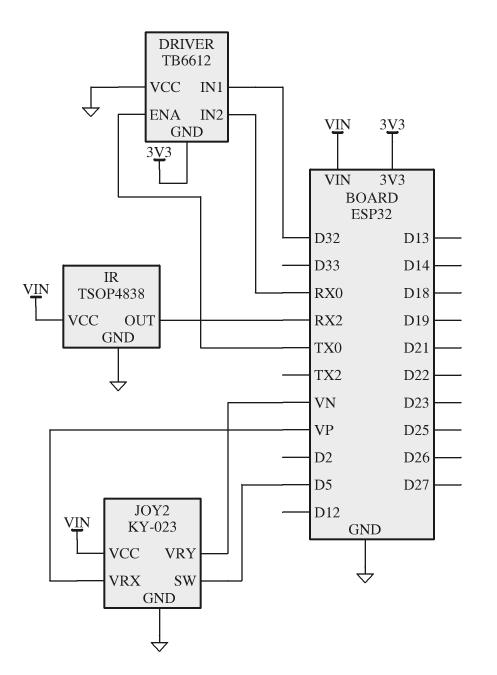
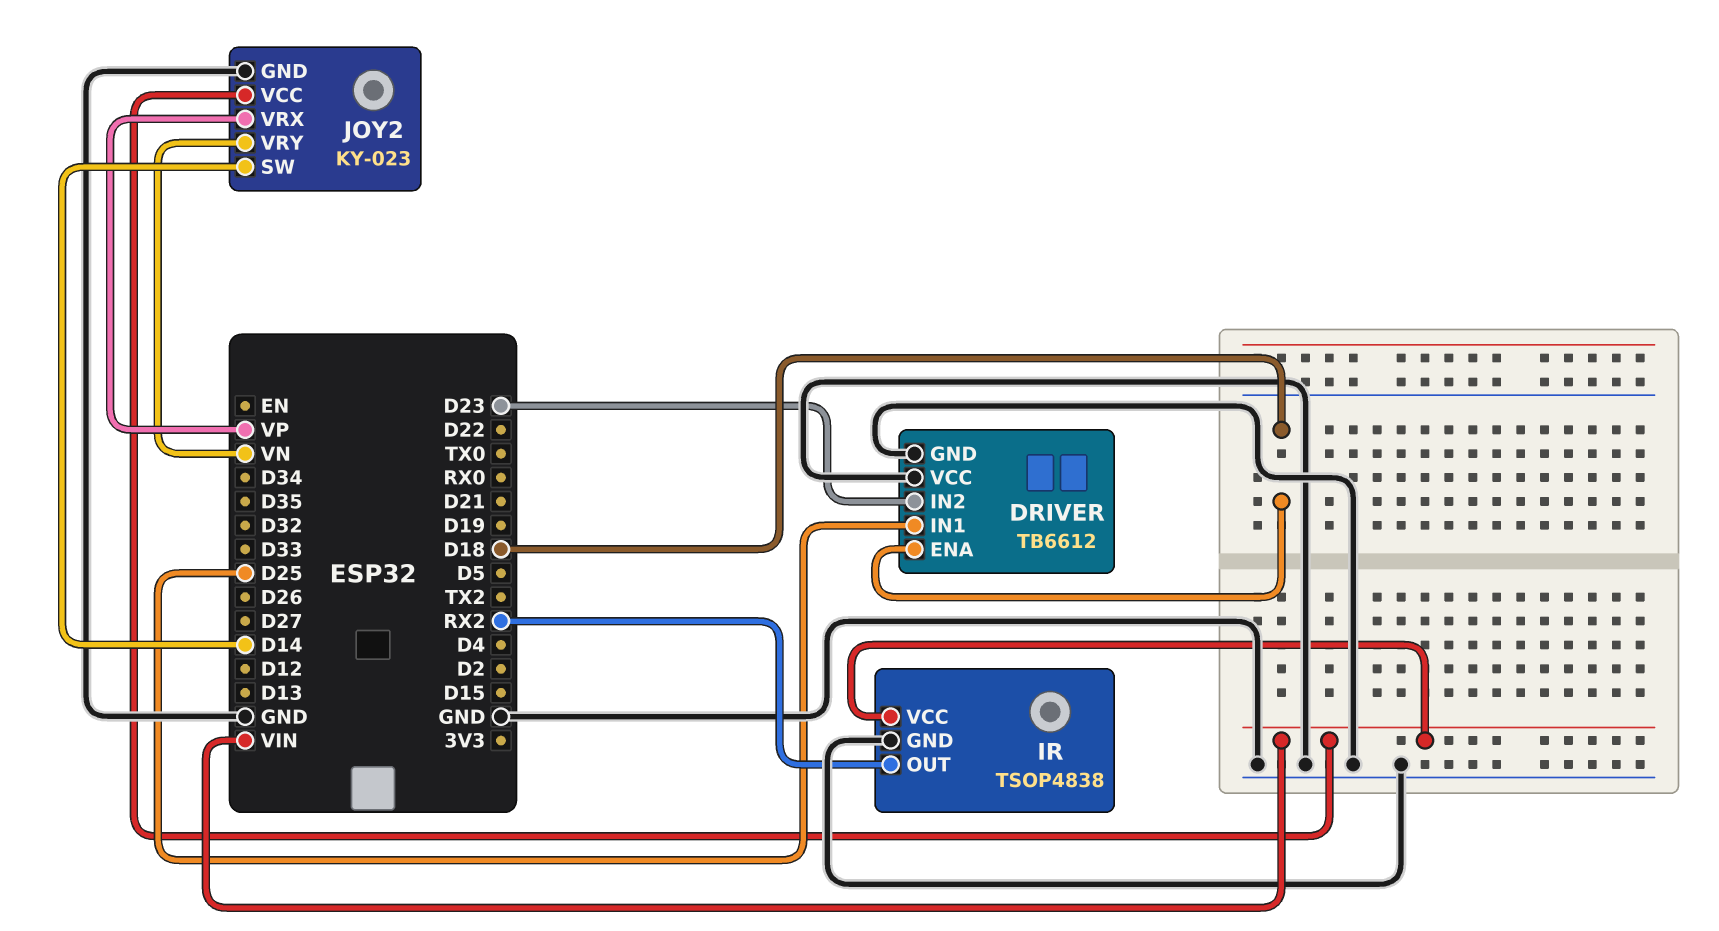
DRIVER pin ENA: TX0 -> D18
DRIVER pin GND: 3V3 -> GND
DRIVER pin IN1: D32 -> D25
DRIVER pin IN2: RX0 -> D23
JOY2 pin SW: D5 -> D14

